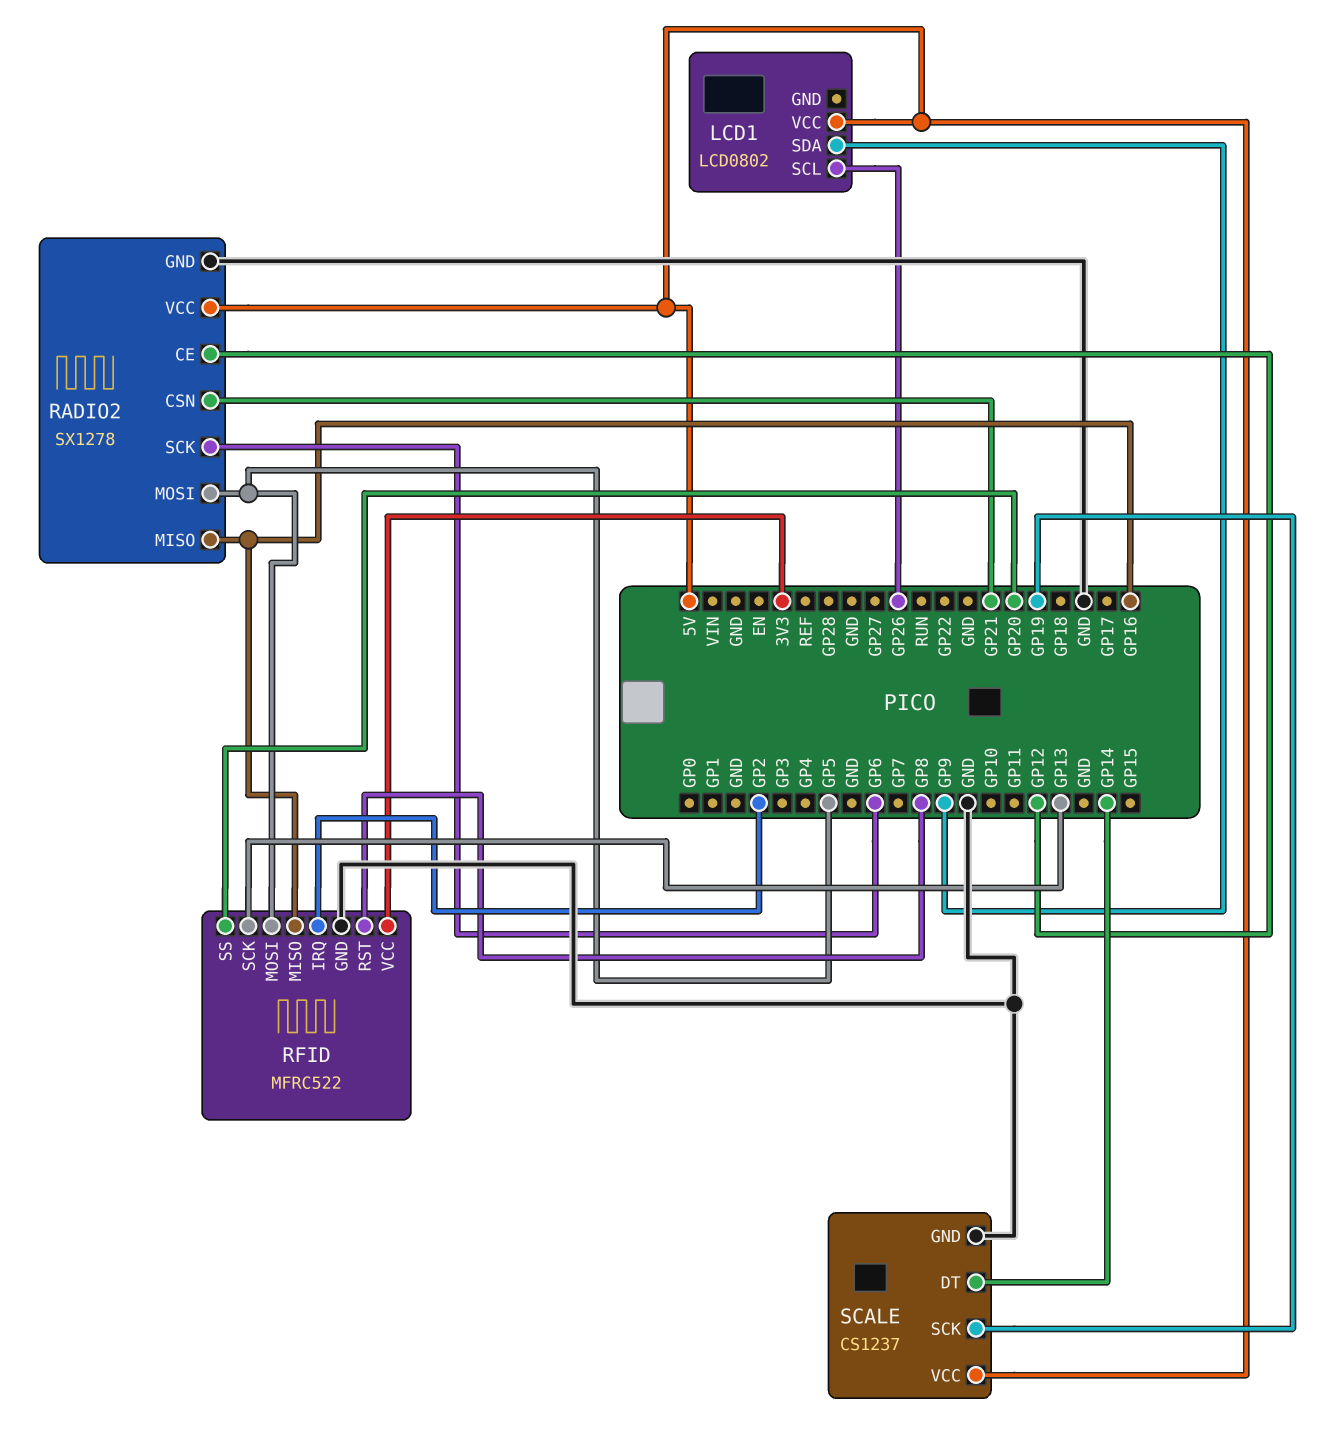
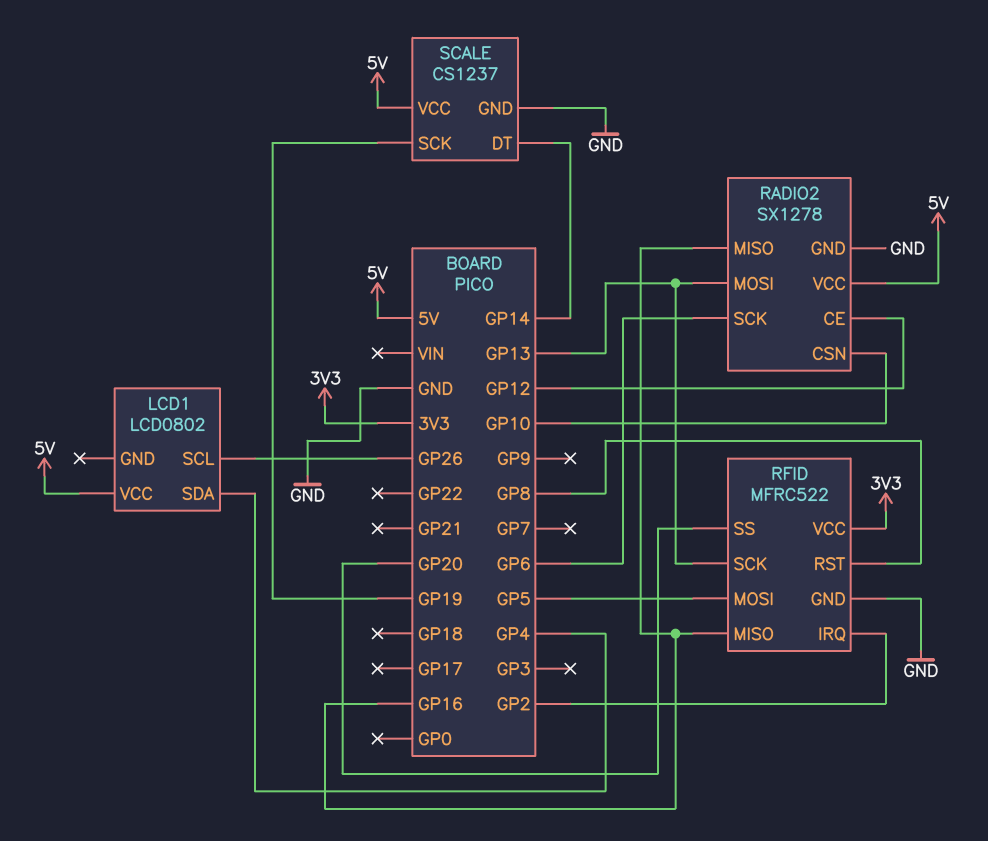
LCD1 pin SDA: GP9 -> GP4
RADIO2 pin CSN: GP21 -> GP10
RADIO2 pin MOSI: GP5 -> GP13

